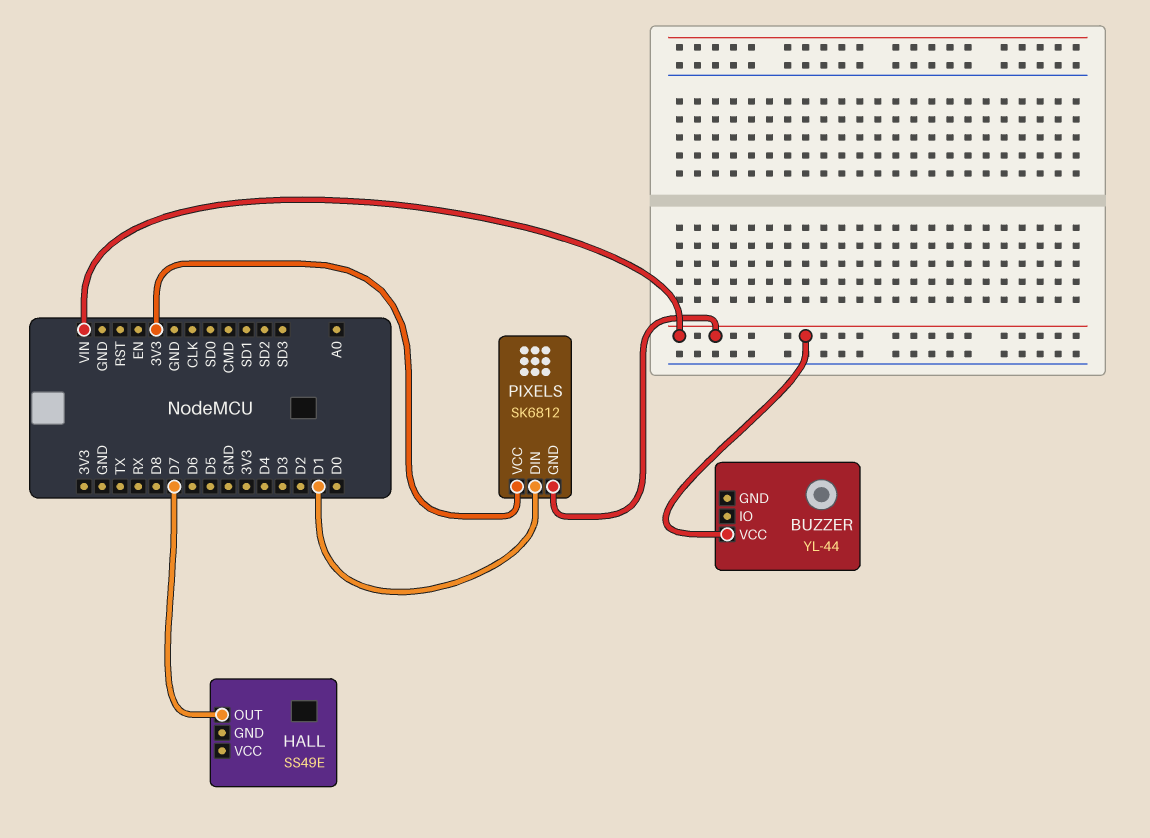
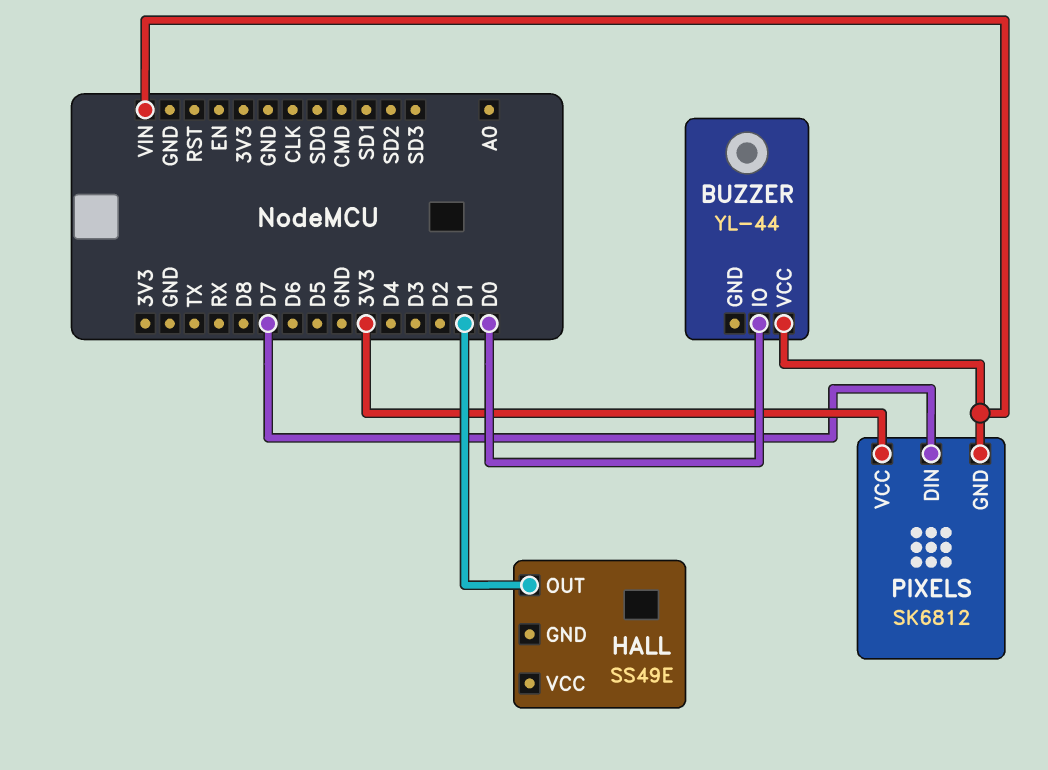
BUZZER pin IO: none -> D0
HALL pin OUT: D7 -> D1
PIXELS pin DIN: D1 -> D7

